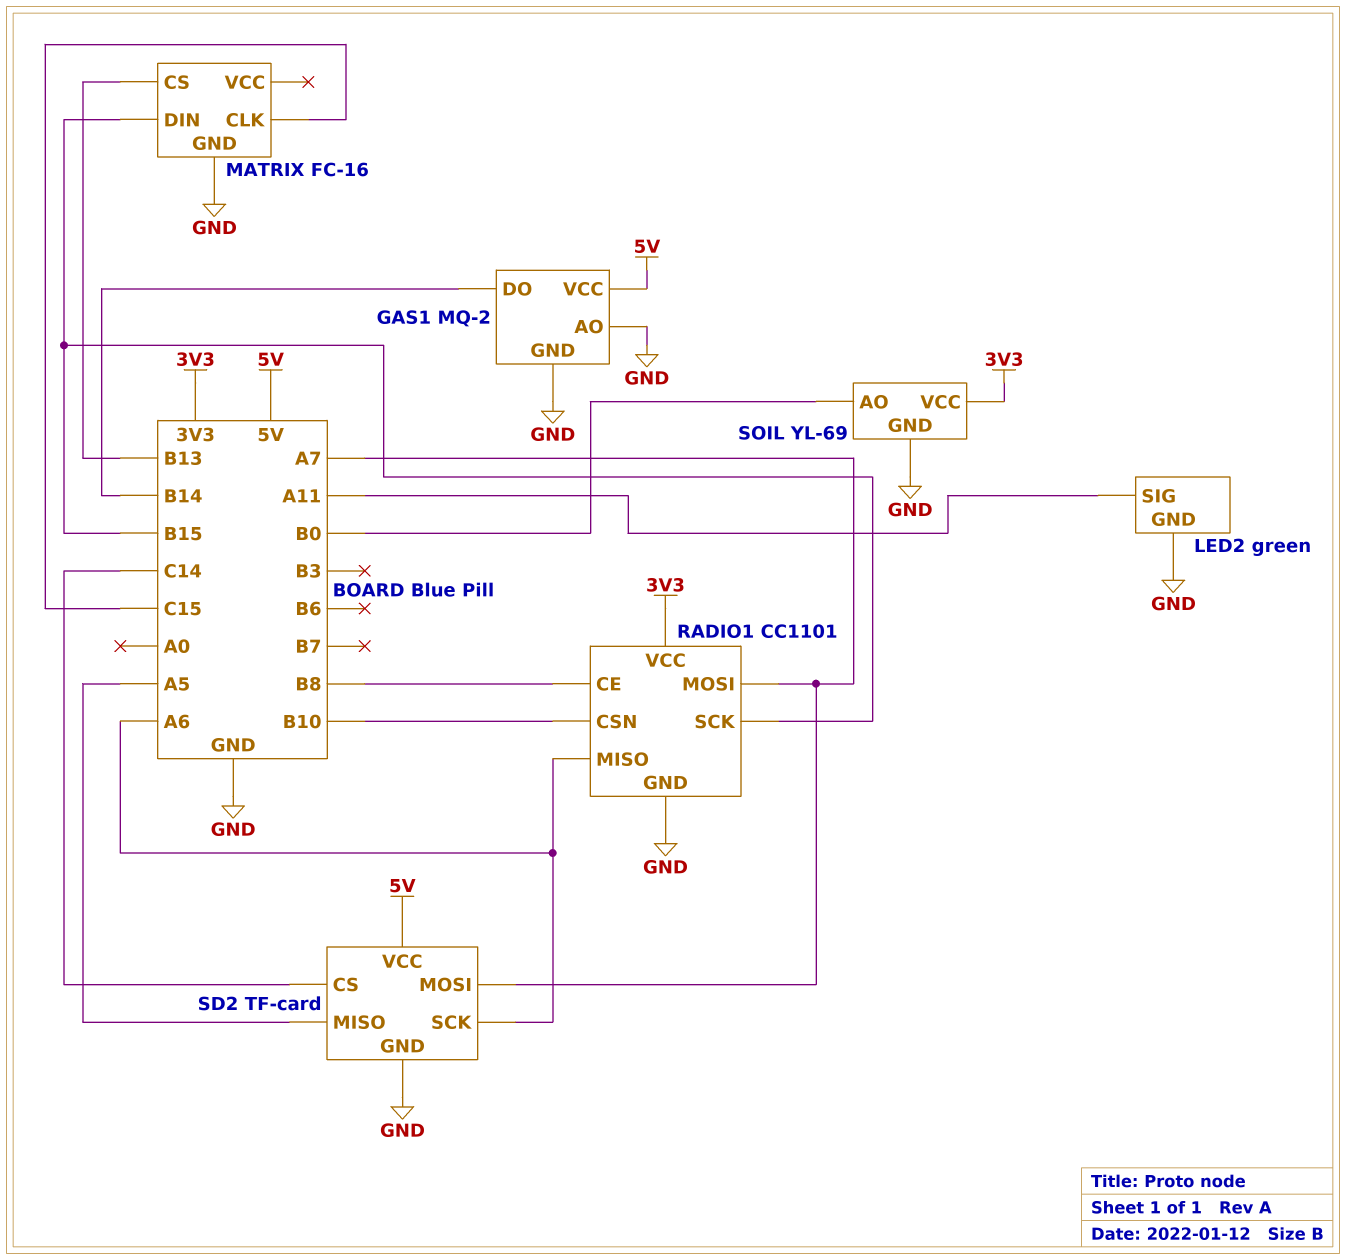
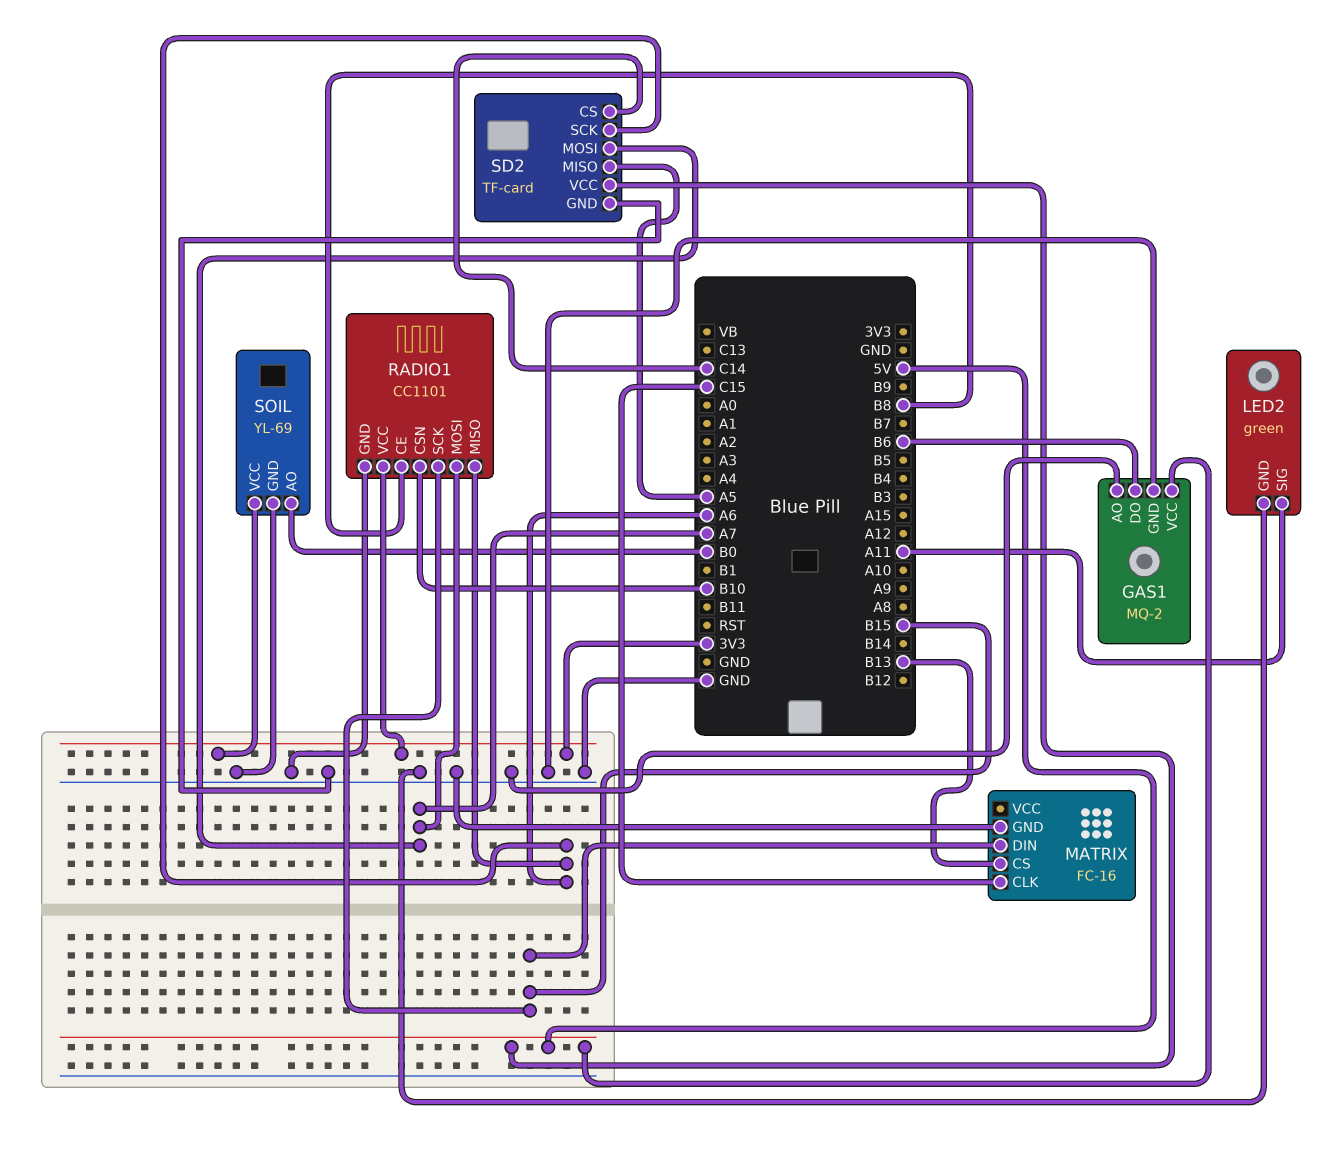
GAS1 pin DO: B14 -> B6

